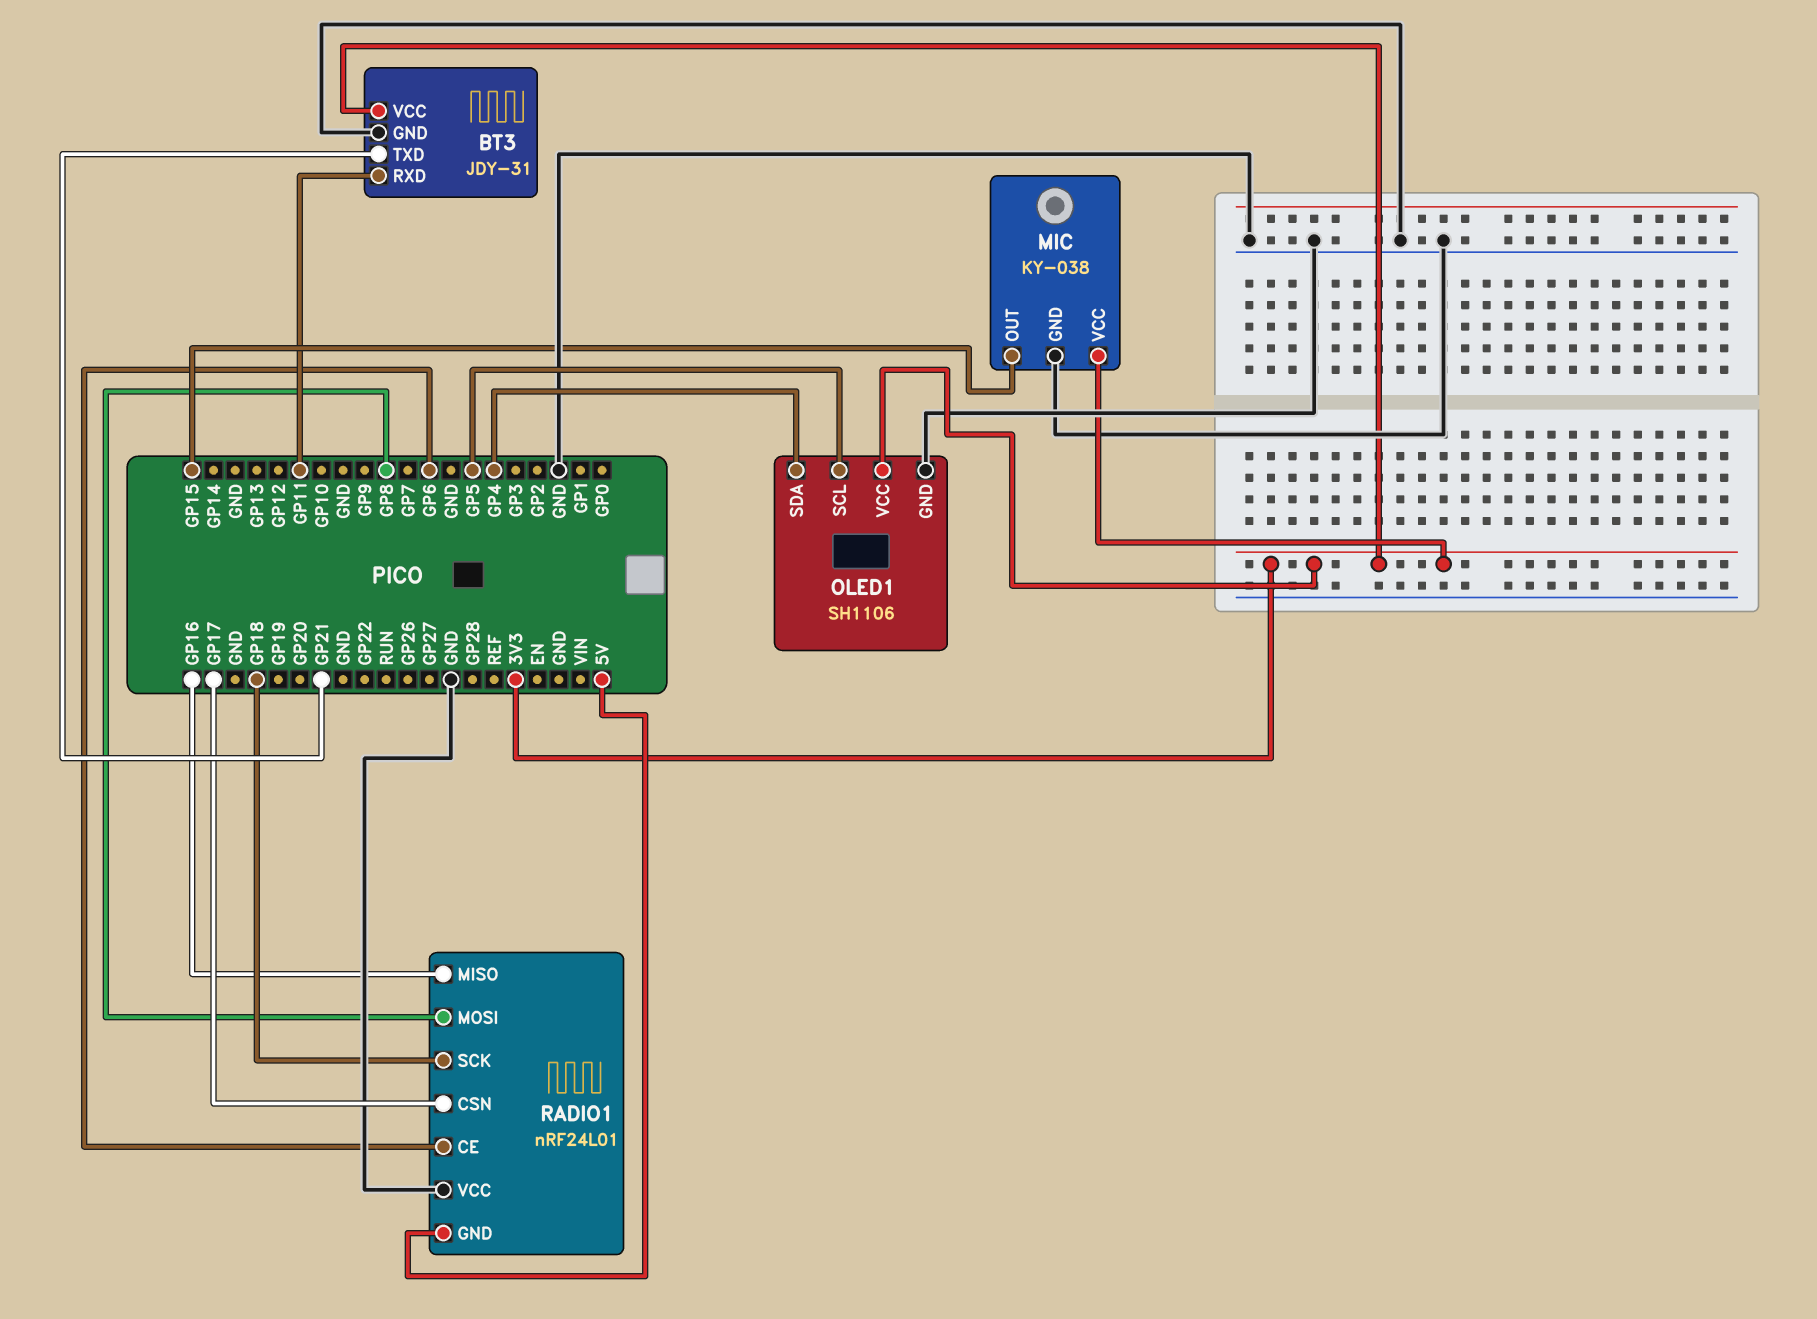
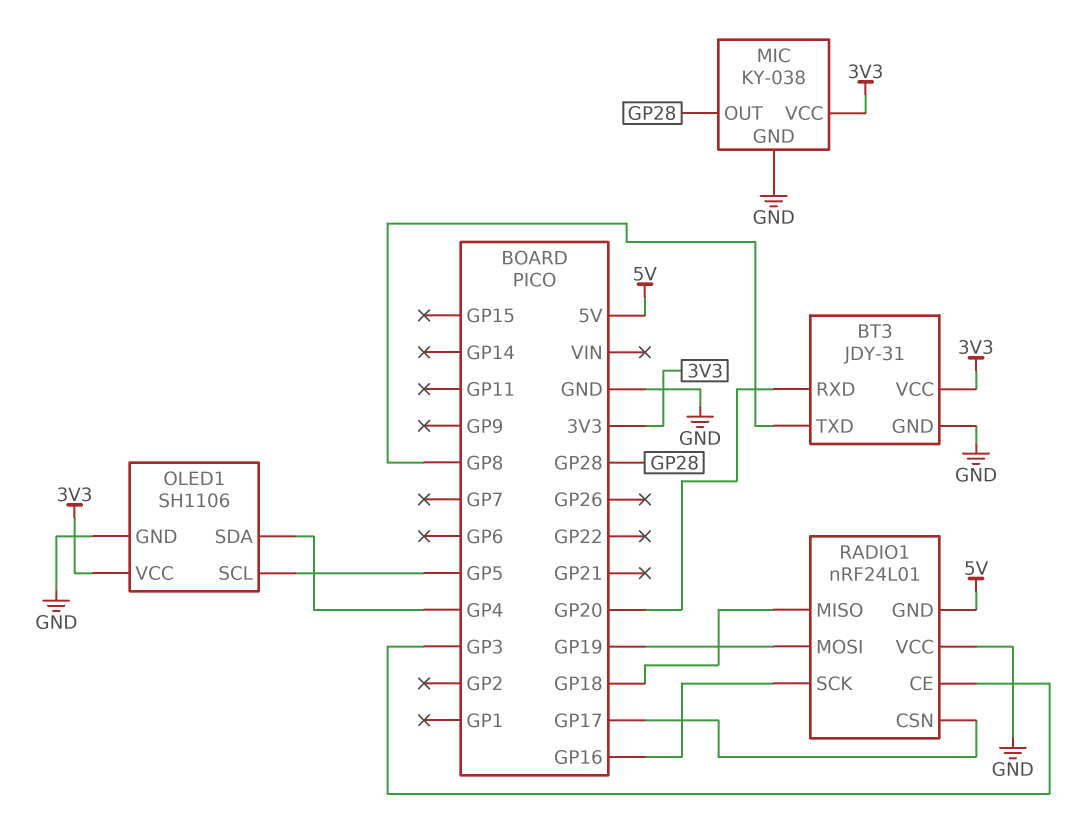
BT3 pin RXD: GP11 -> GP20
BT3 pin TXD: GP21 -> GP8
MIC pin OUT: GP15 -> GP28
RADIO1 pin CE: GP6 -> GP3
RADIO1 pin MISO: GP16 -> GP18
RADIO1 pin MOSI: GP8 -> GP19
RADIO1 pin SCK: GP18 -> GP16

